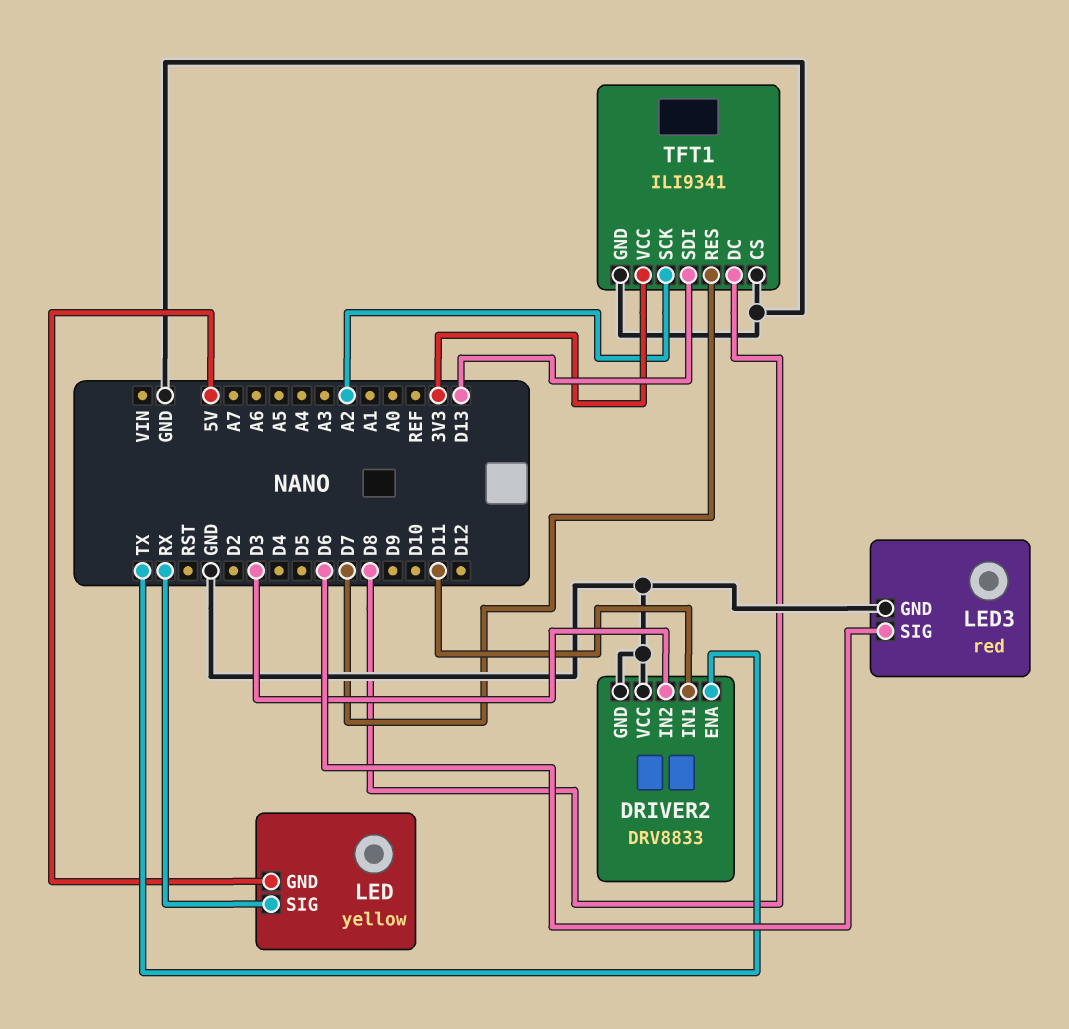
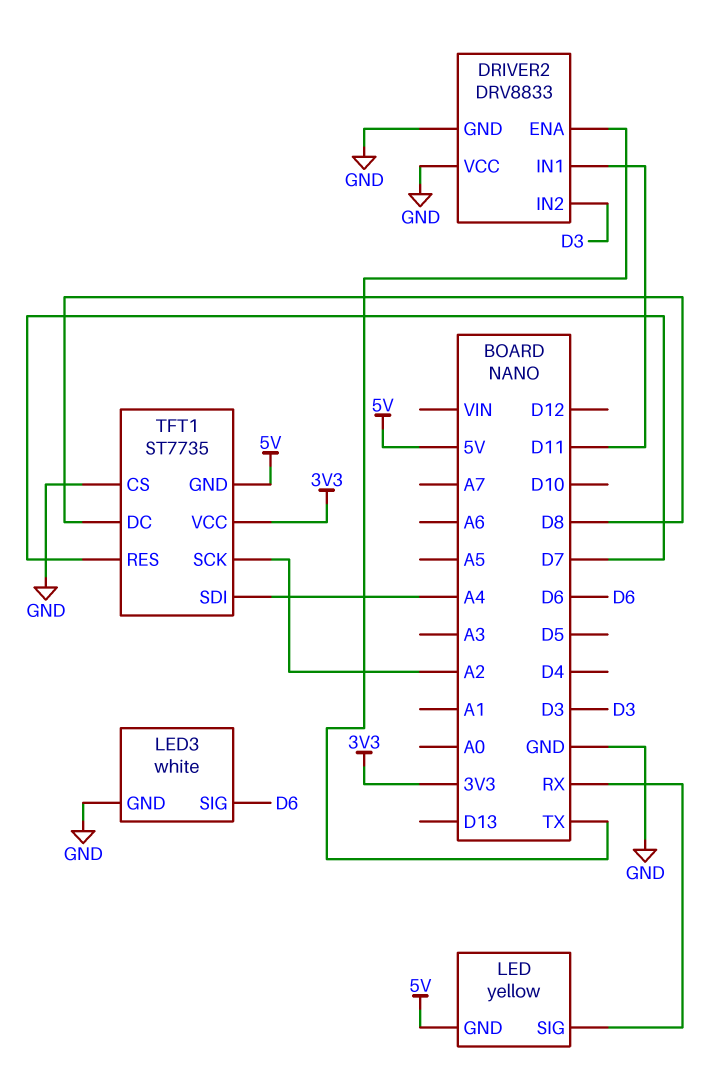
LED3: red -> white
TFT1: ILI9341 -> ST7735
TFT1 pin GND: GND -> 5V
TFT1 pin SDI: D13 -> A4

